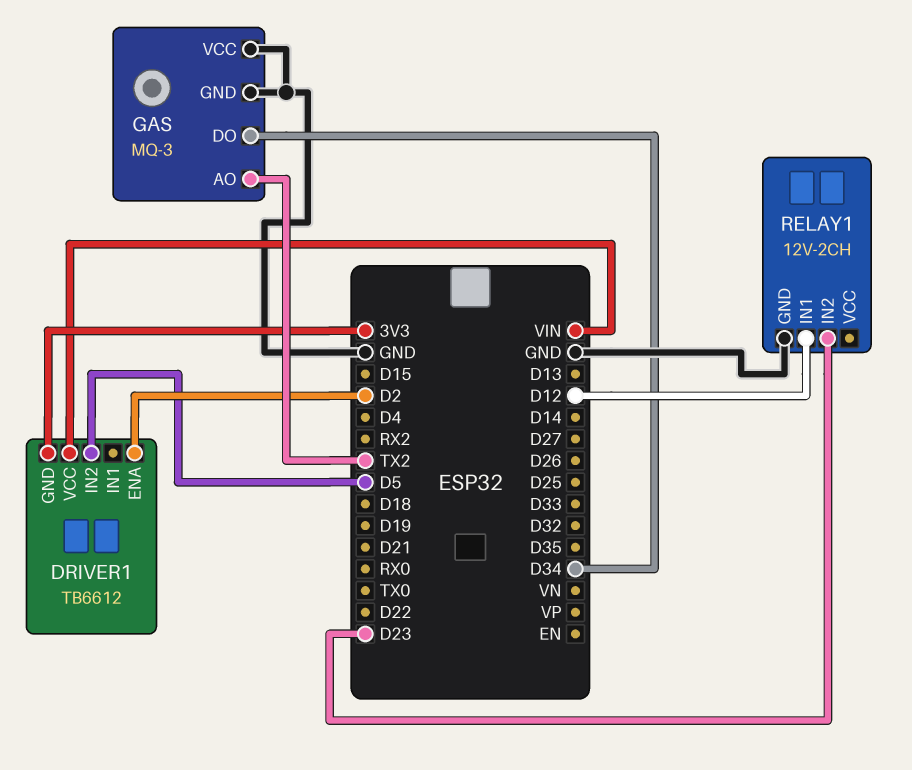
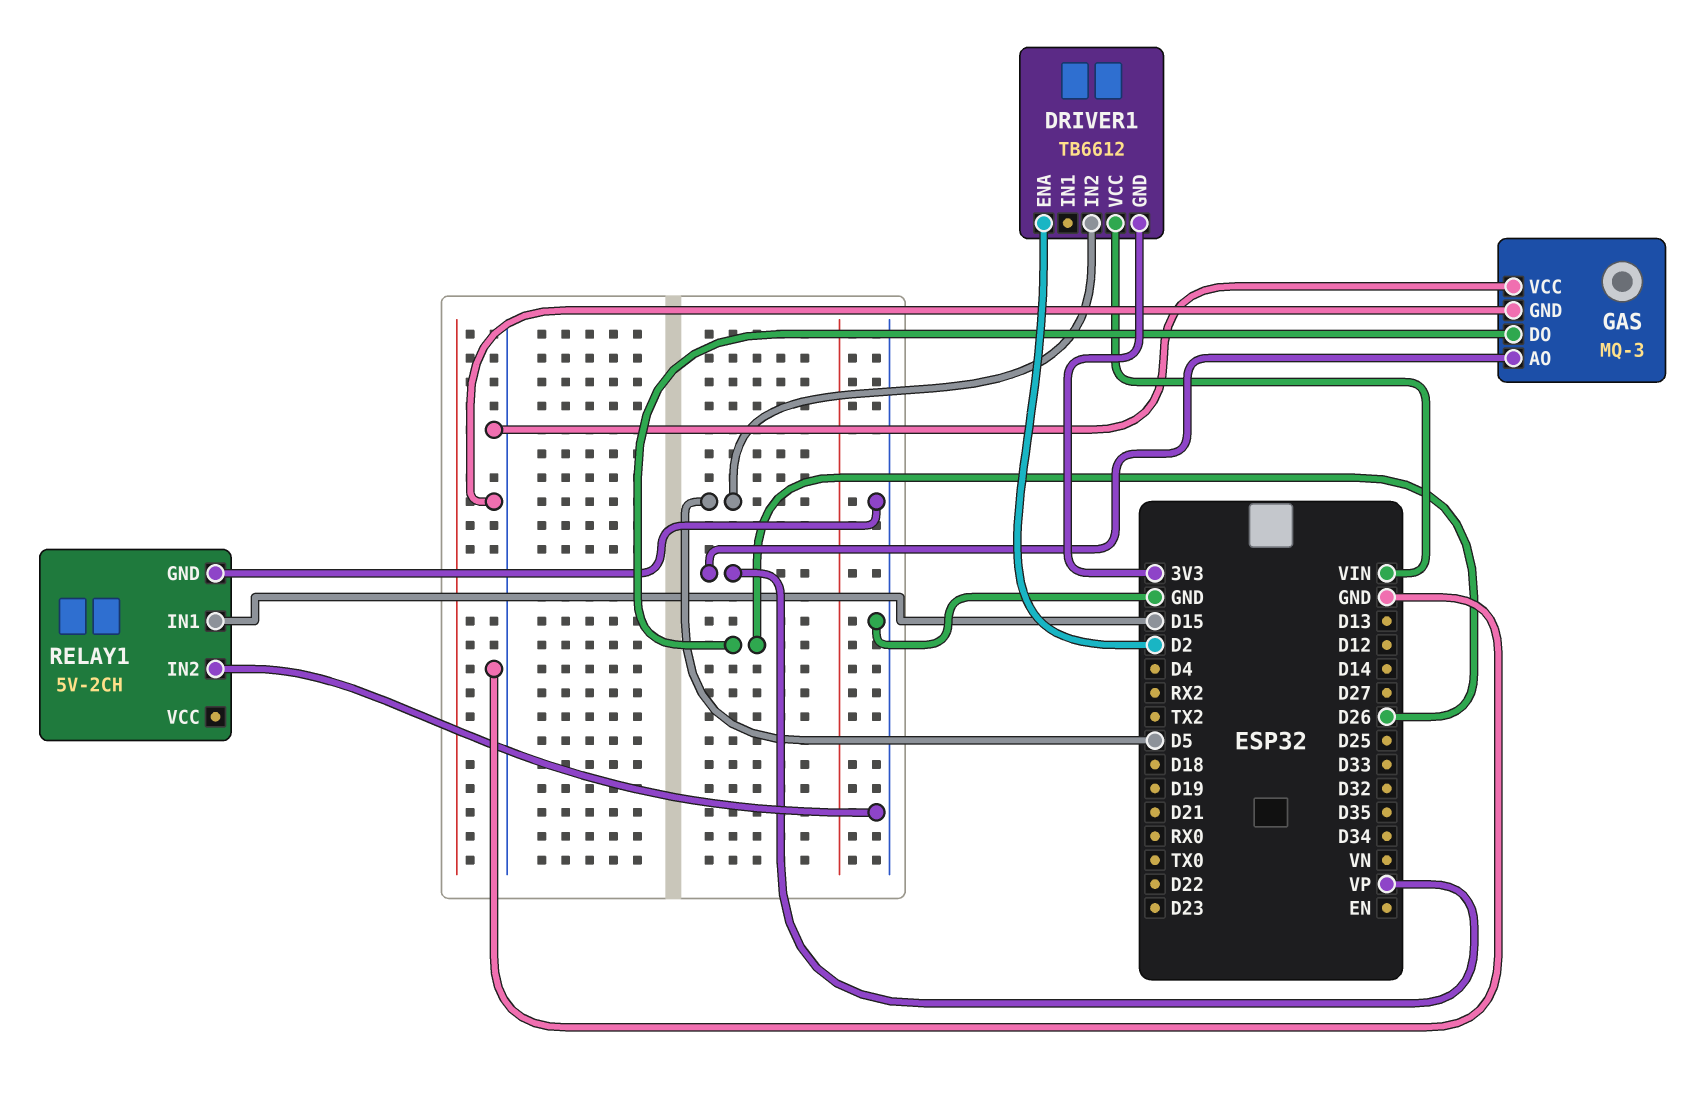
GAS pin AO: TX2 -> VP
GAS pin DO: D34 -> D26
RELAY1: 12V-2CH -> 5V-2CH
RELAY1 pin IN1: D12 -> D15
RELAY1 pin IN2: D23 -> GND

